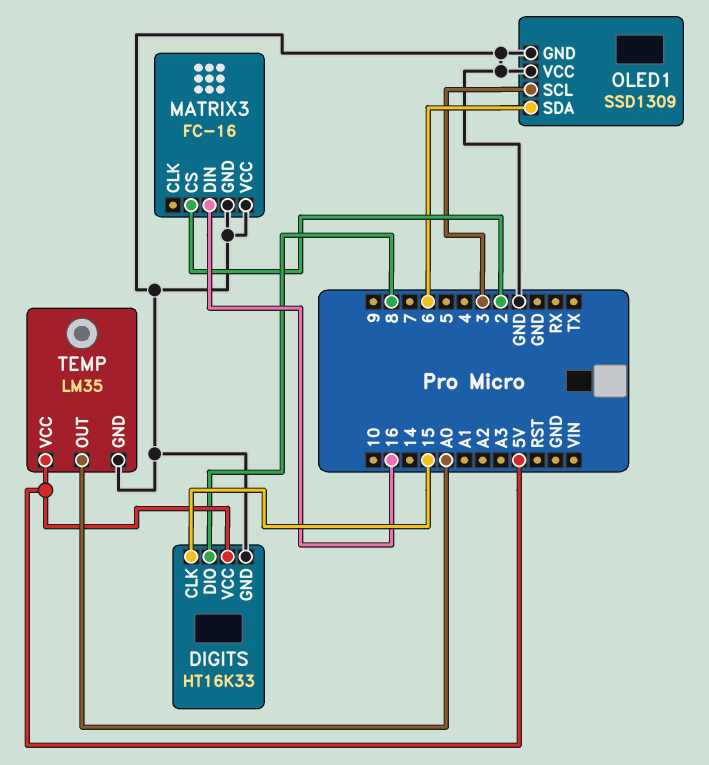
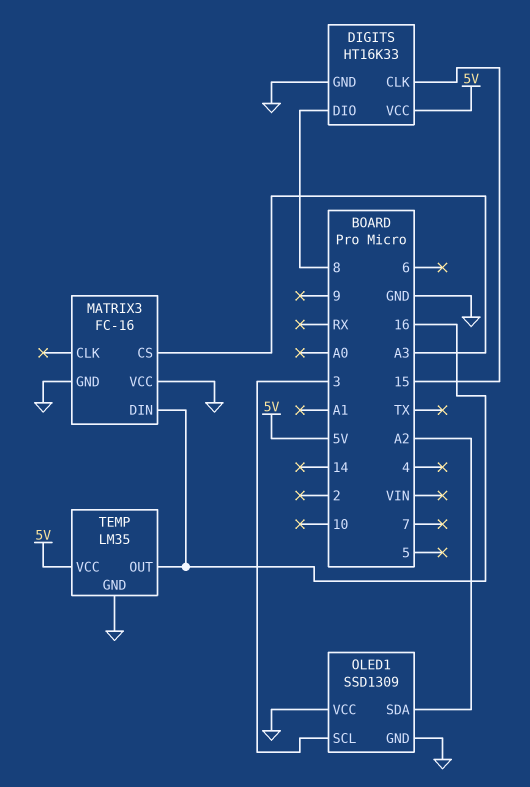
MATRIX3 pin CS: 2 -> A3
OLED1 pin SDA: 6 -> A2
TEMP pin OUT: A0 -> 16

